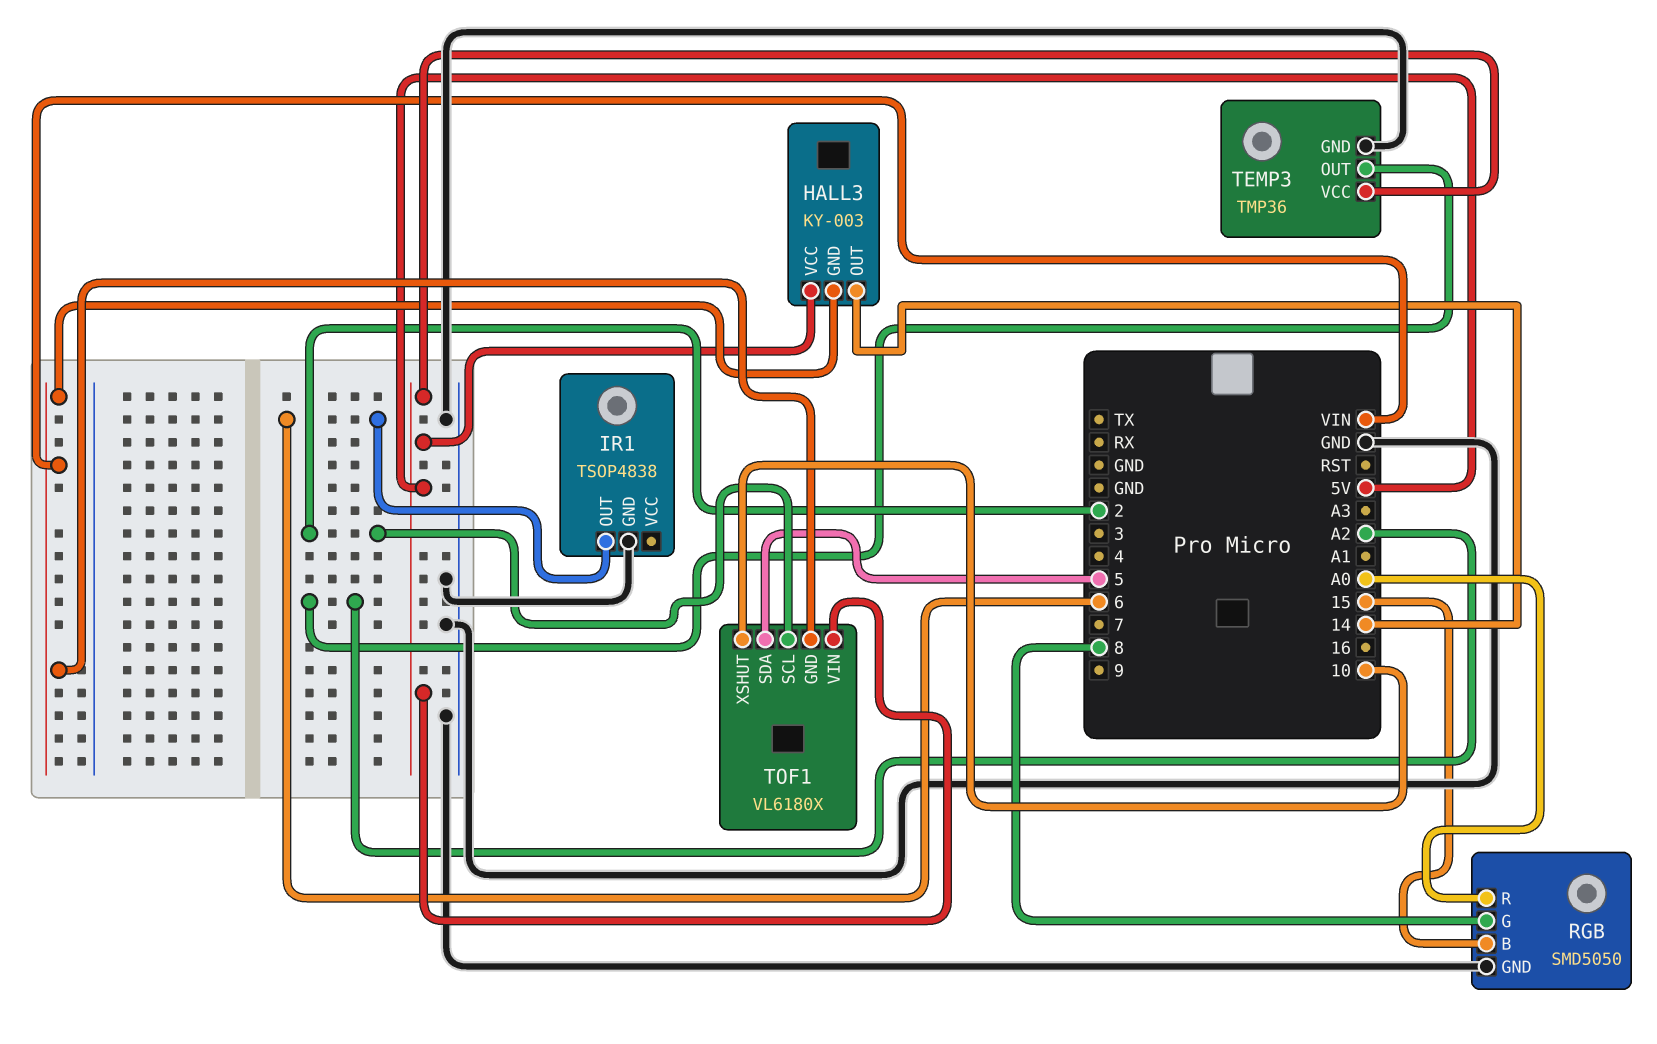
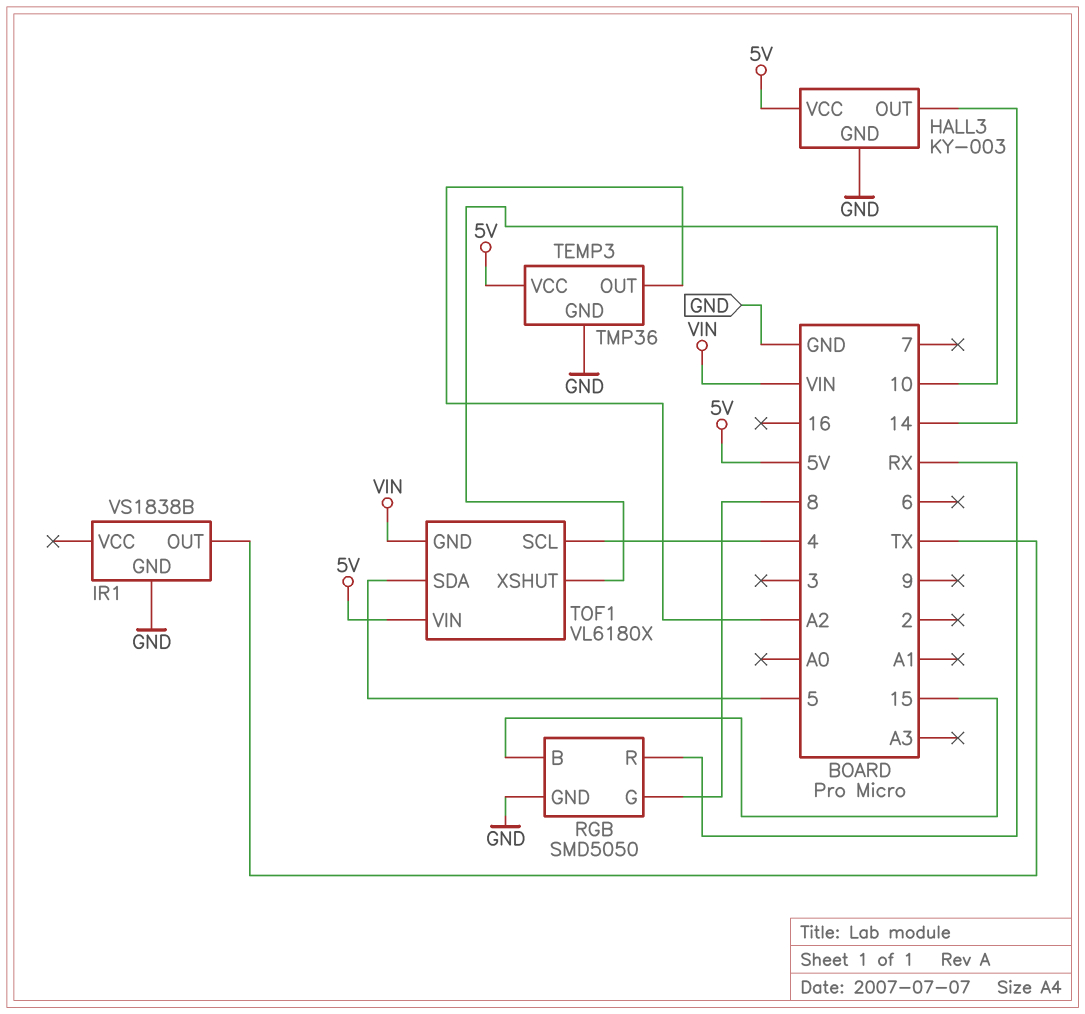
HALL3 pin GND: VIN -> GND
IR1: TSOP4838 -> VS1838B
IR1 pin OUT: 6 -> TX
RGB pin R: A0 -> RX
TOF1 pin SCL: 2 -> 4

